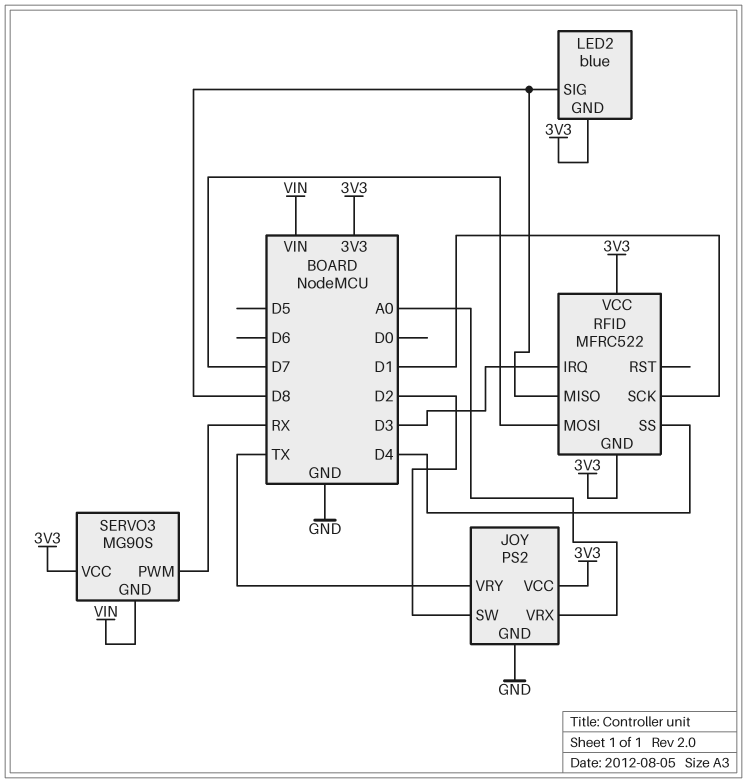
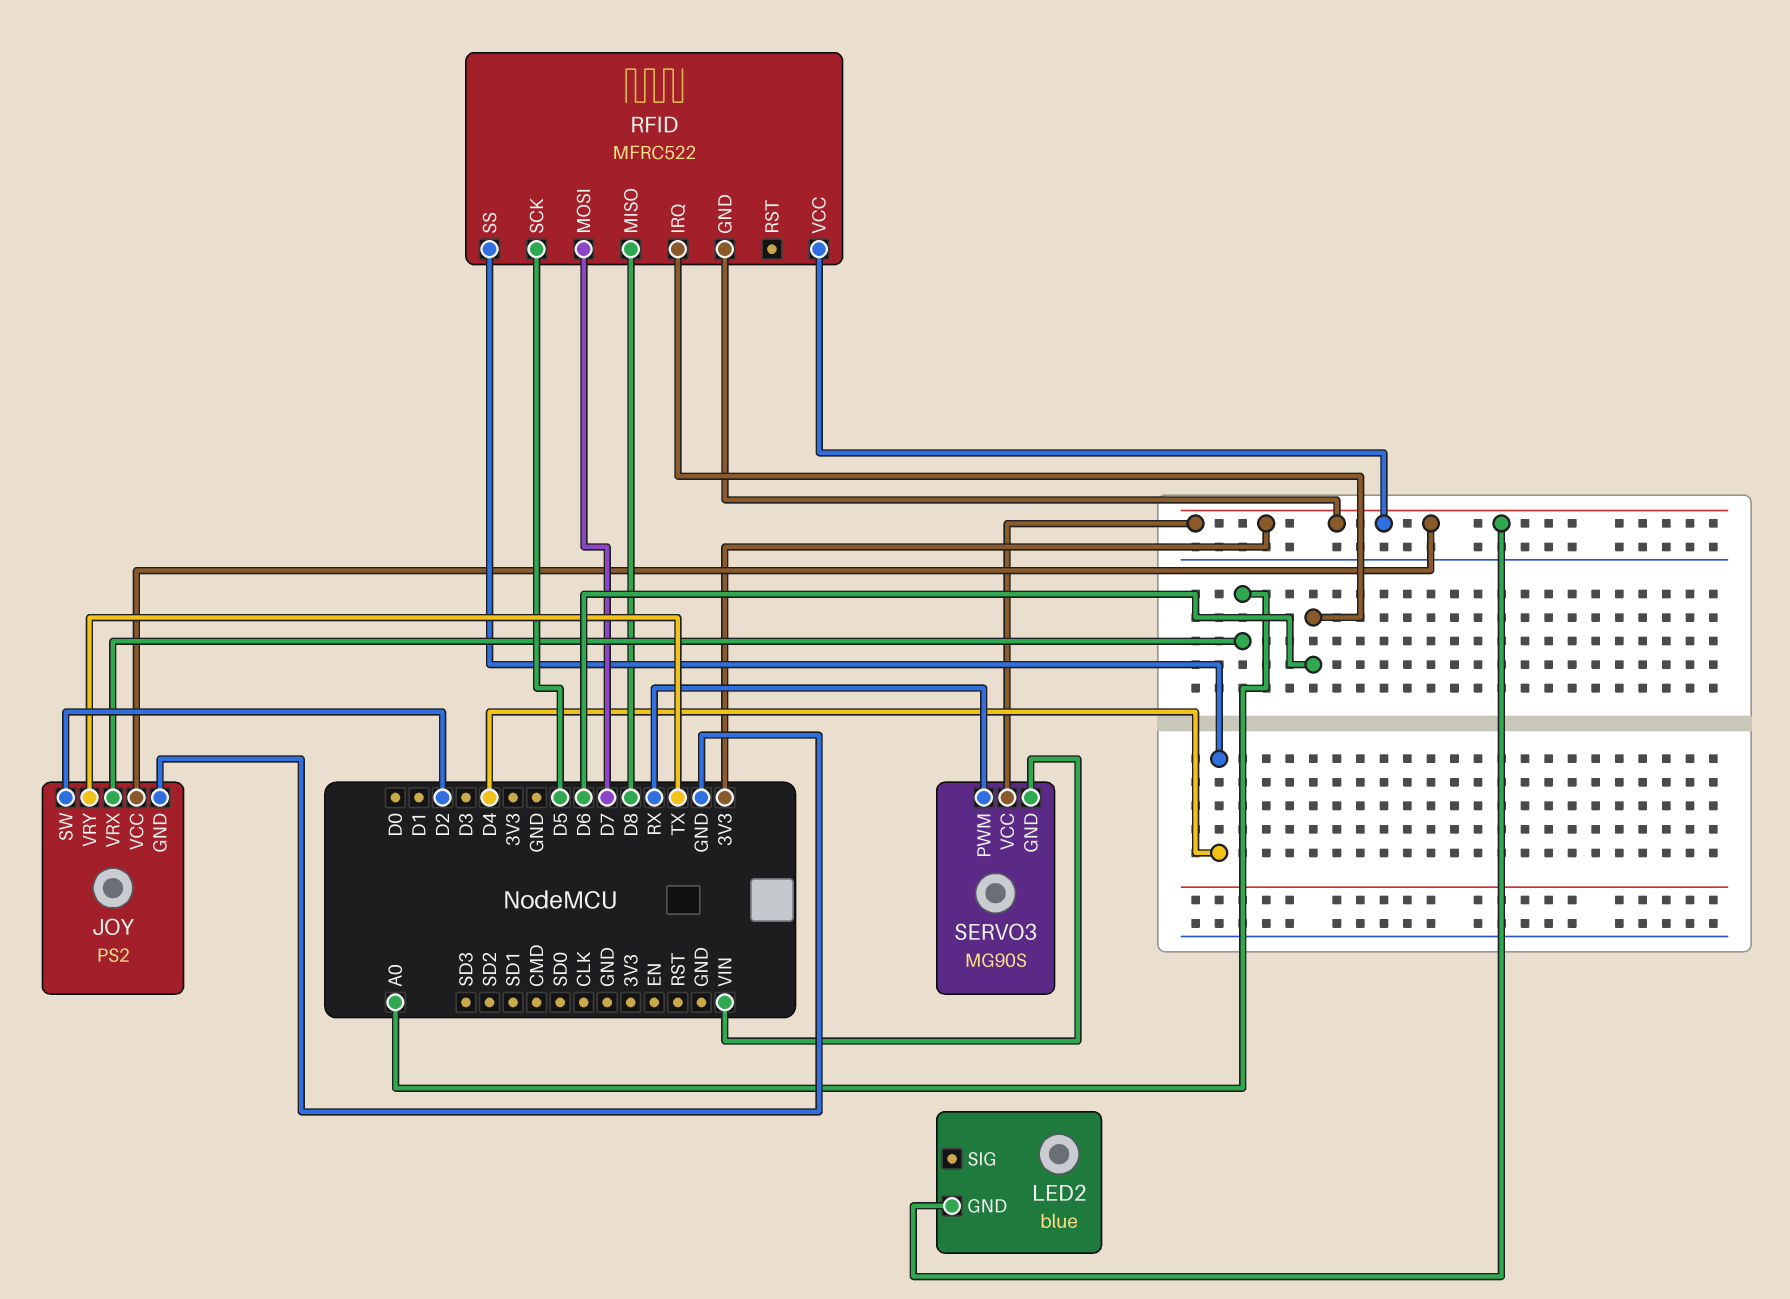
LED2 pin SIG: D8 -> none
RFID pin IRQ: D3 -> D6
RFID pin SCK: D1 -> D5

